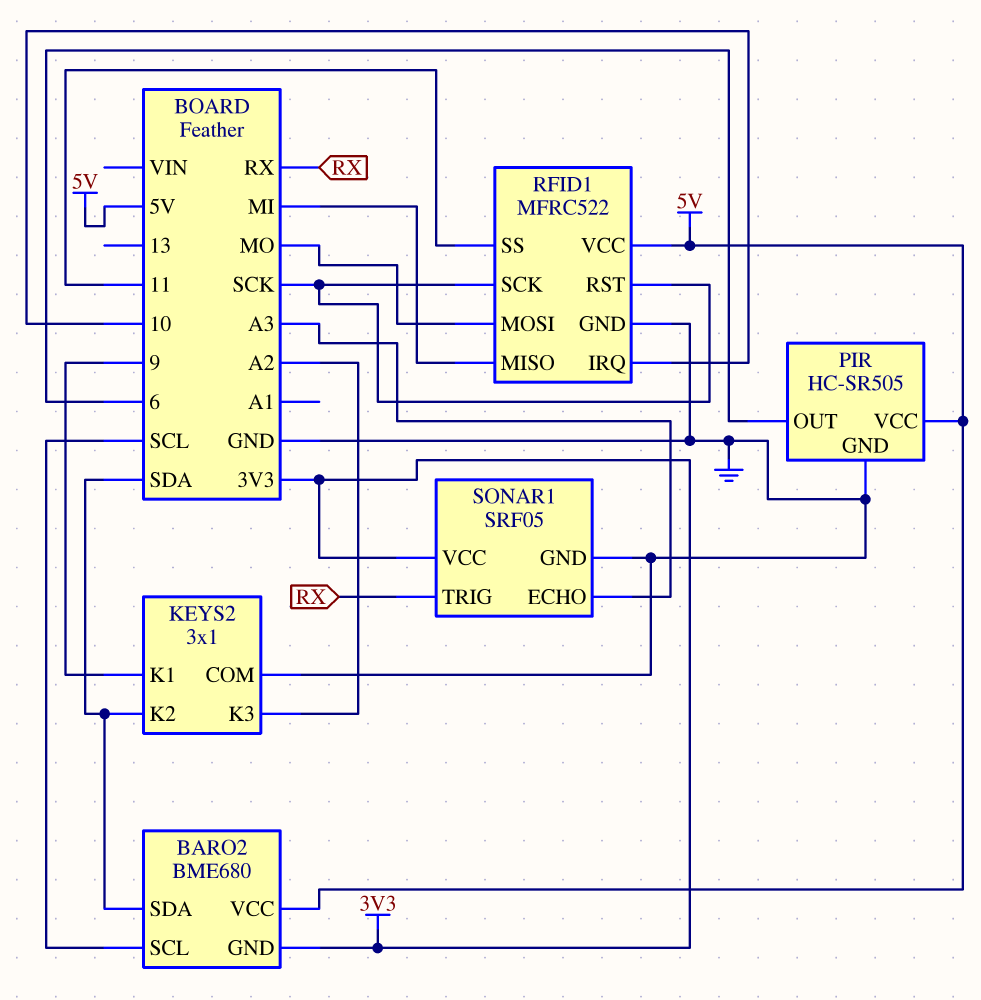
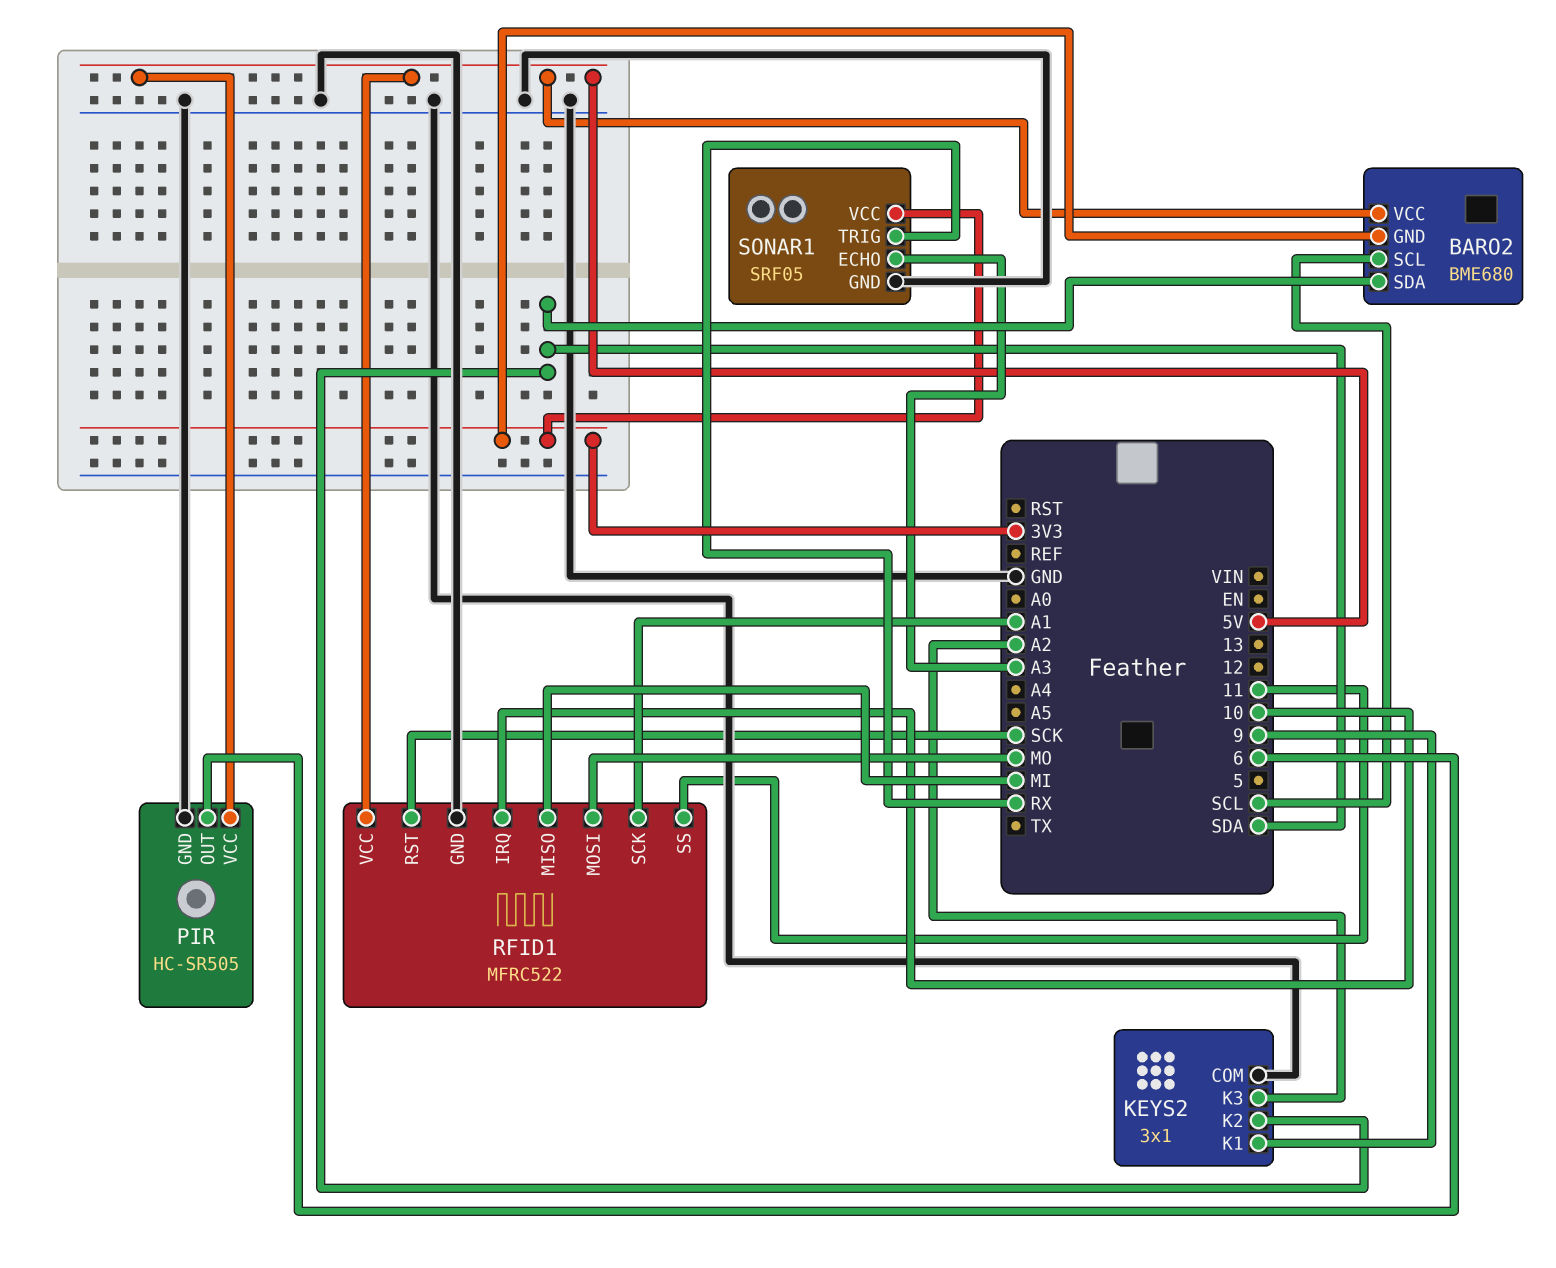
RFID1 pin SCK: SCK -> A1

